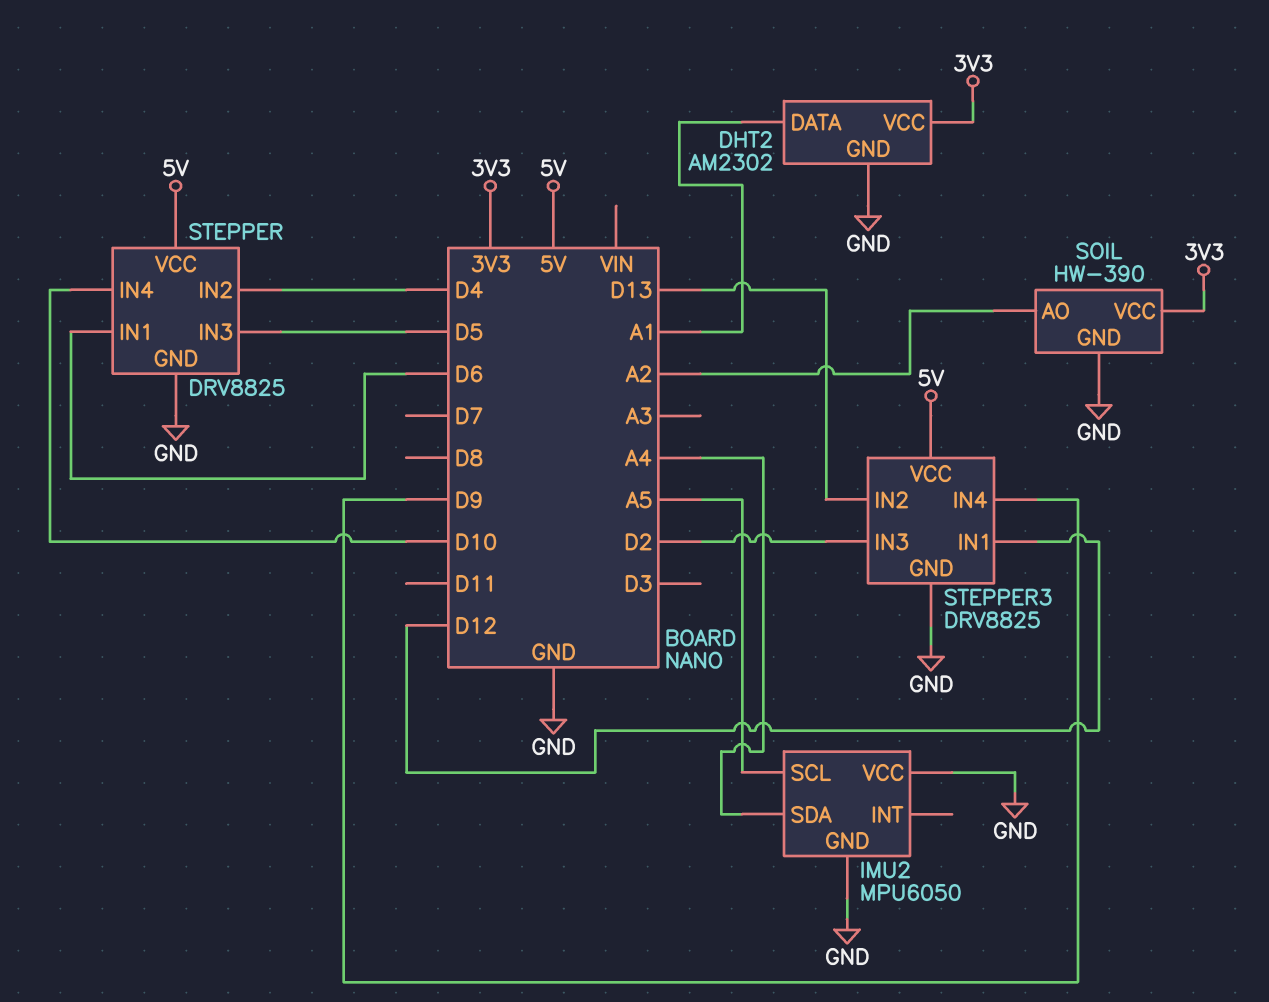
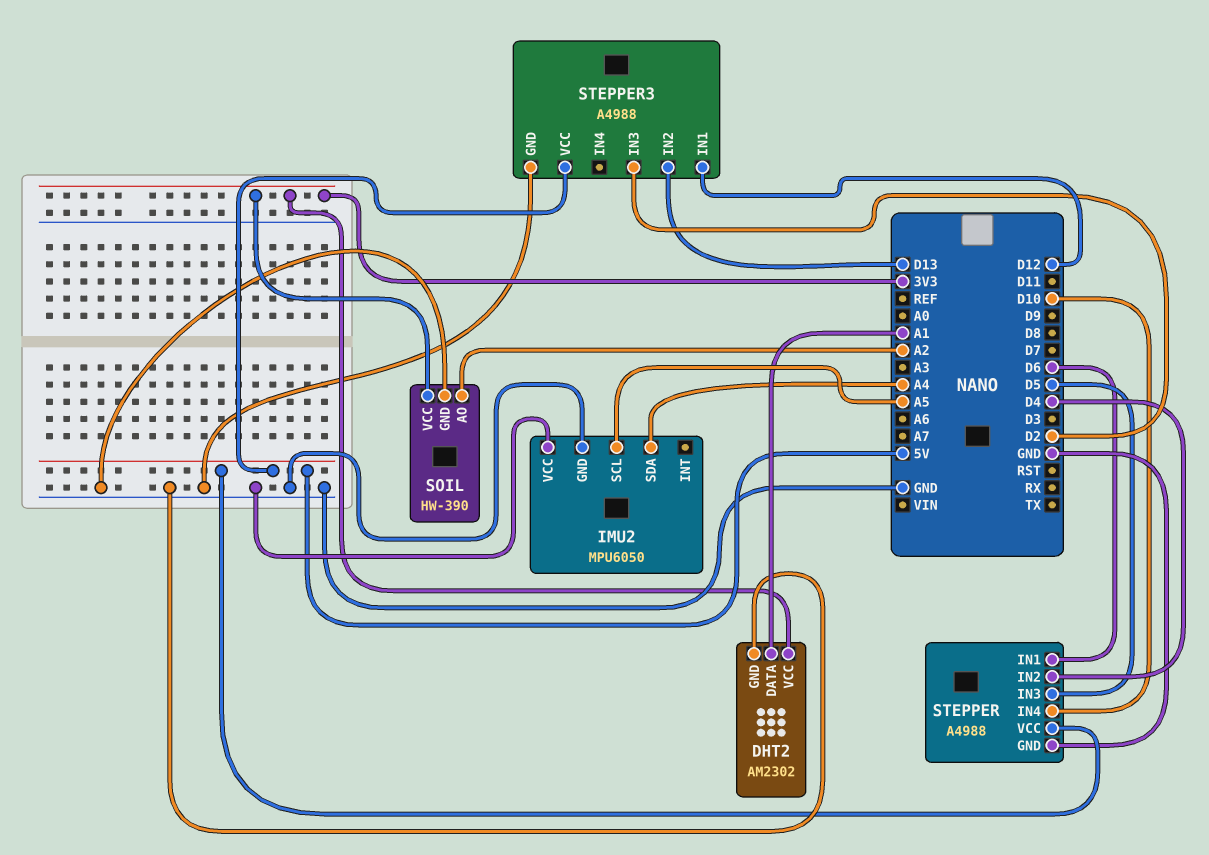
STEPPER: DRV8825 -> A4988
STEPPER3: DRV8825 -> A4988
STEPPER3 pin IN4: D9 -> none

